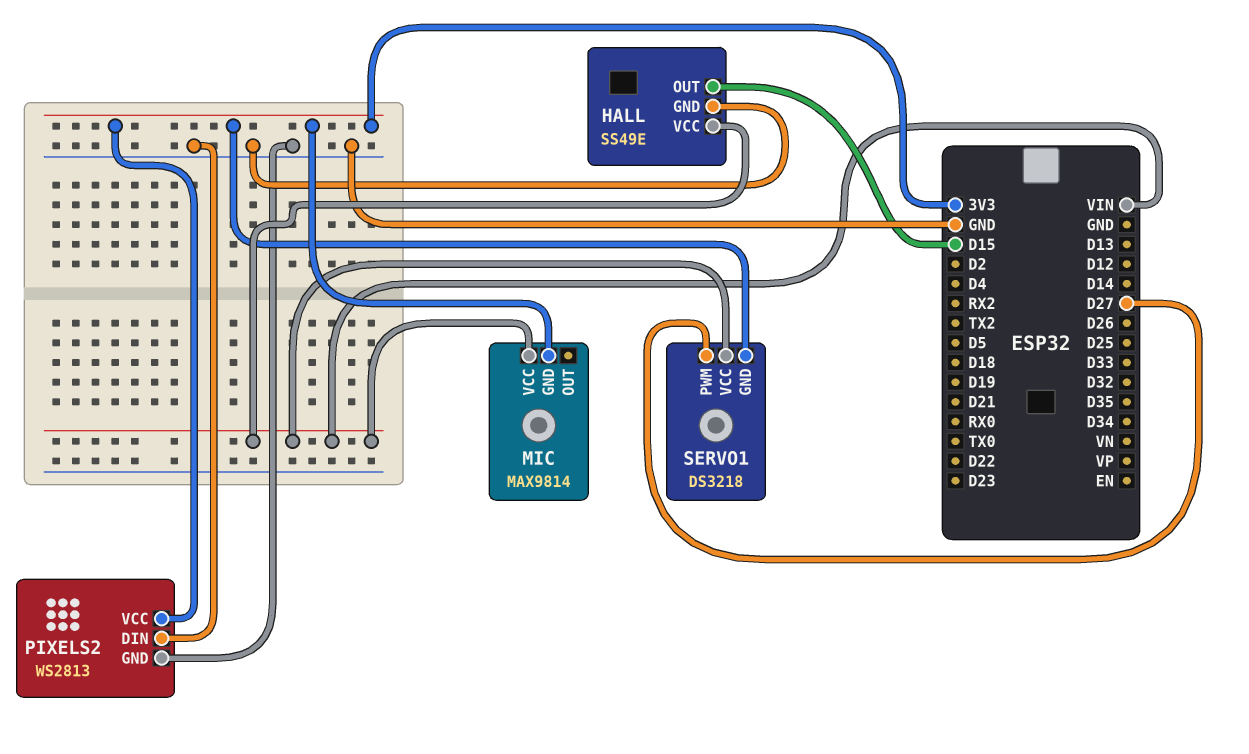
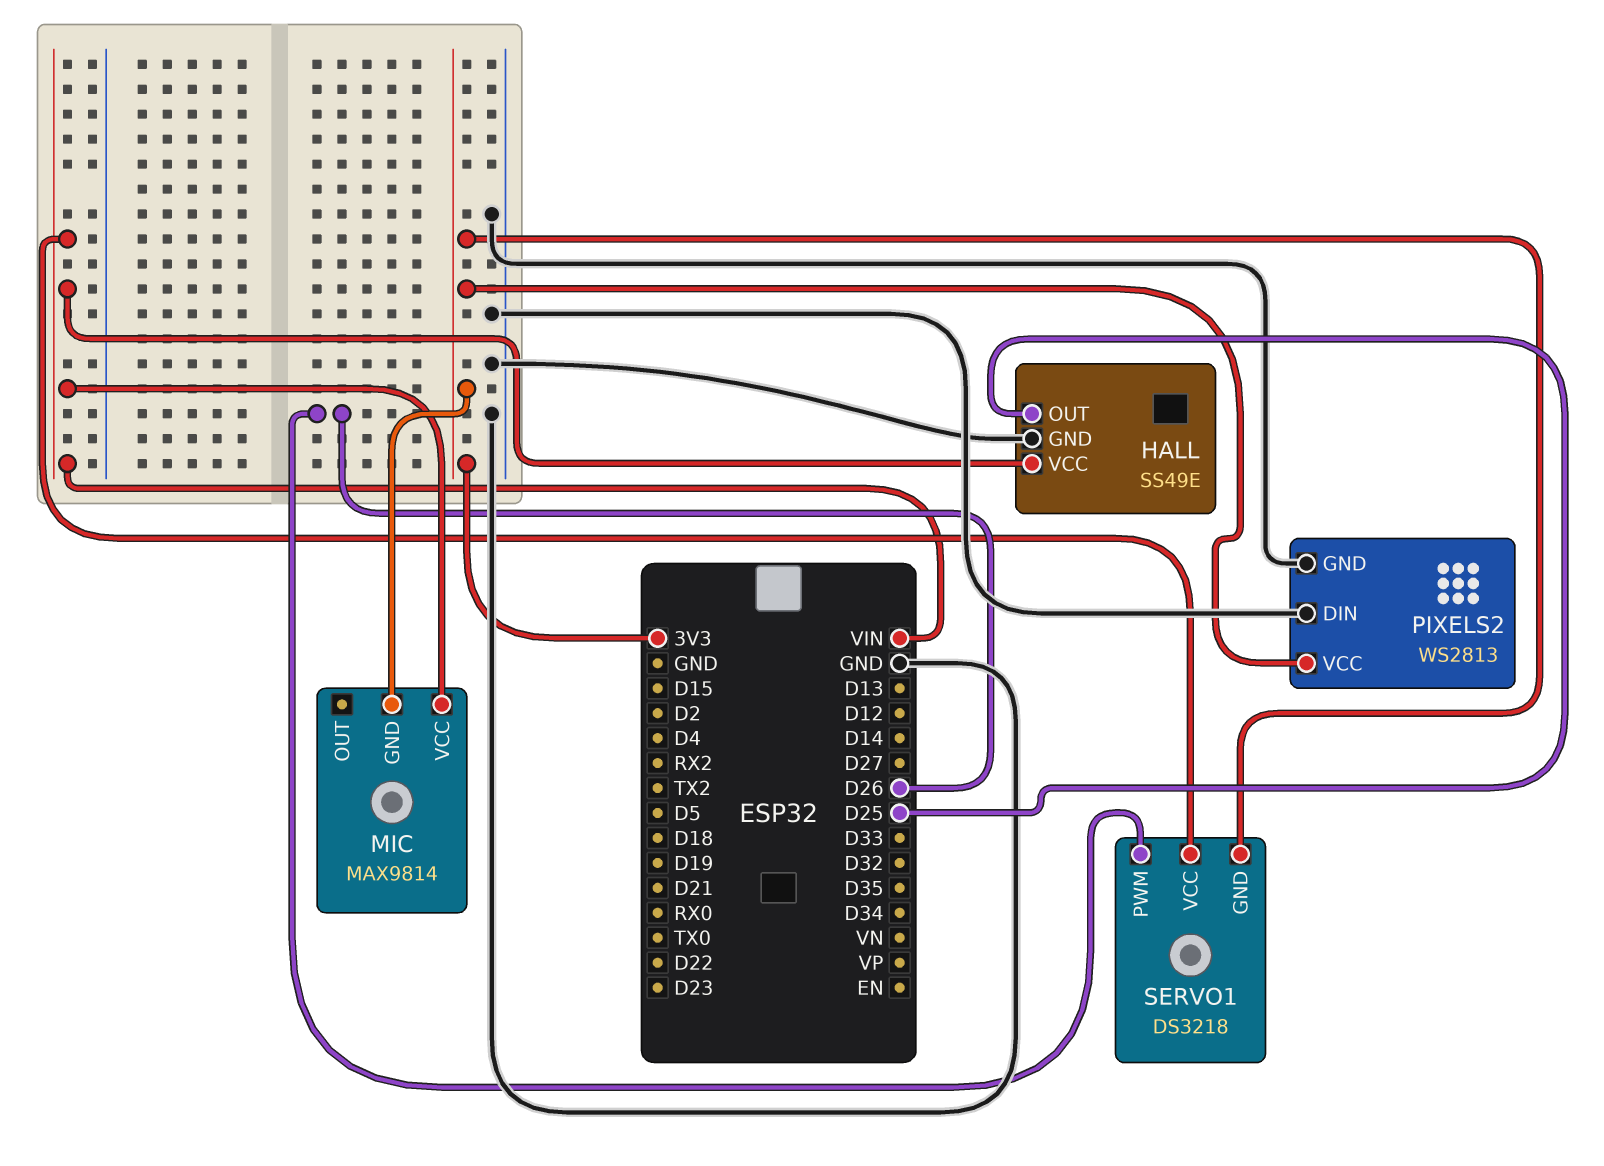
HALL pin OUT: D15 -> D25
SERVO1 pin PWM: D27 -> D26

